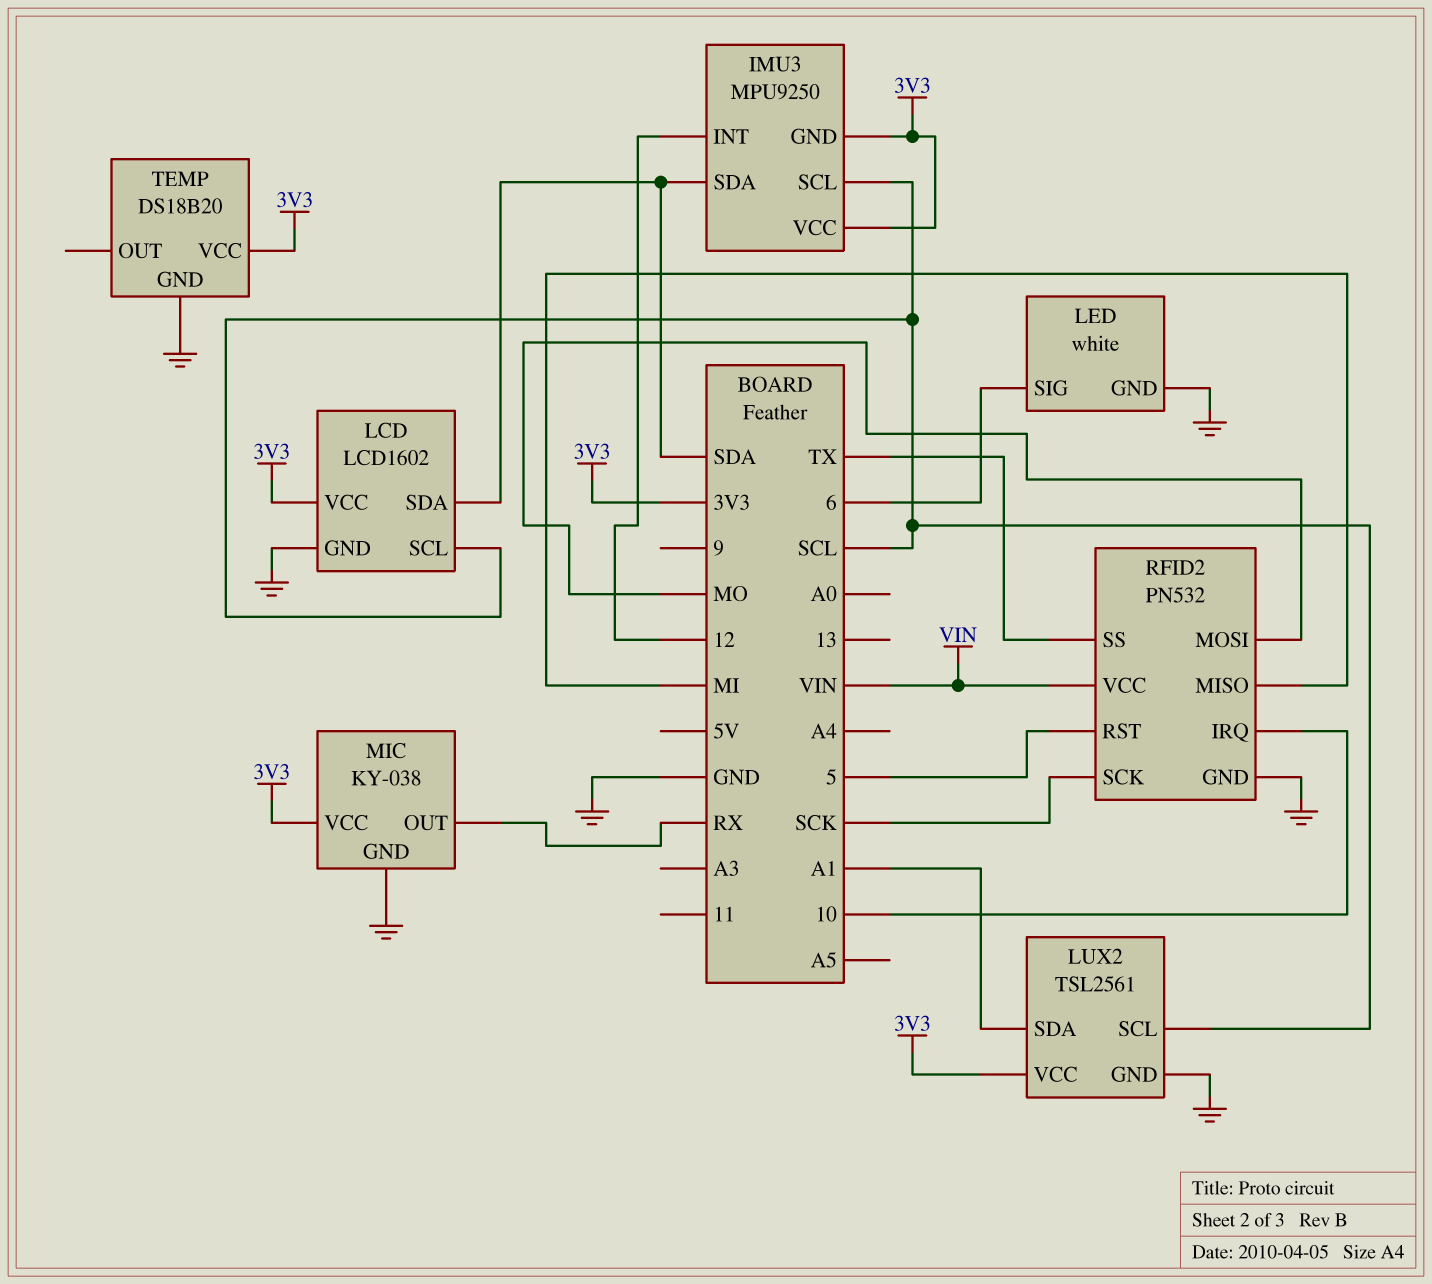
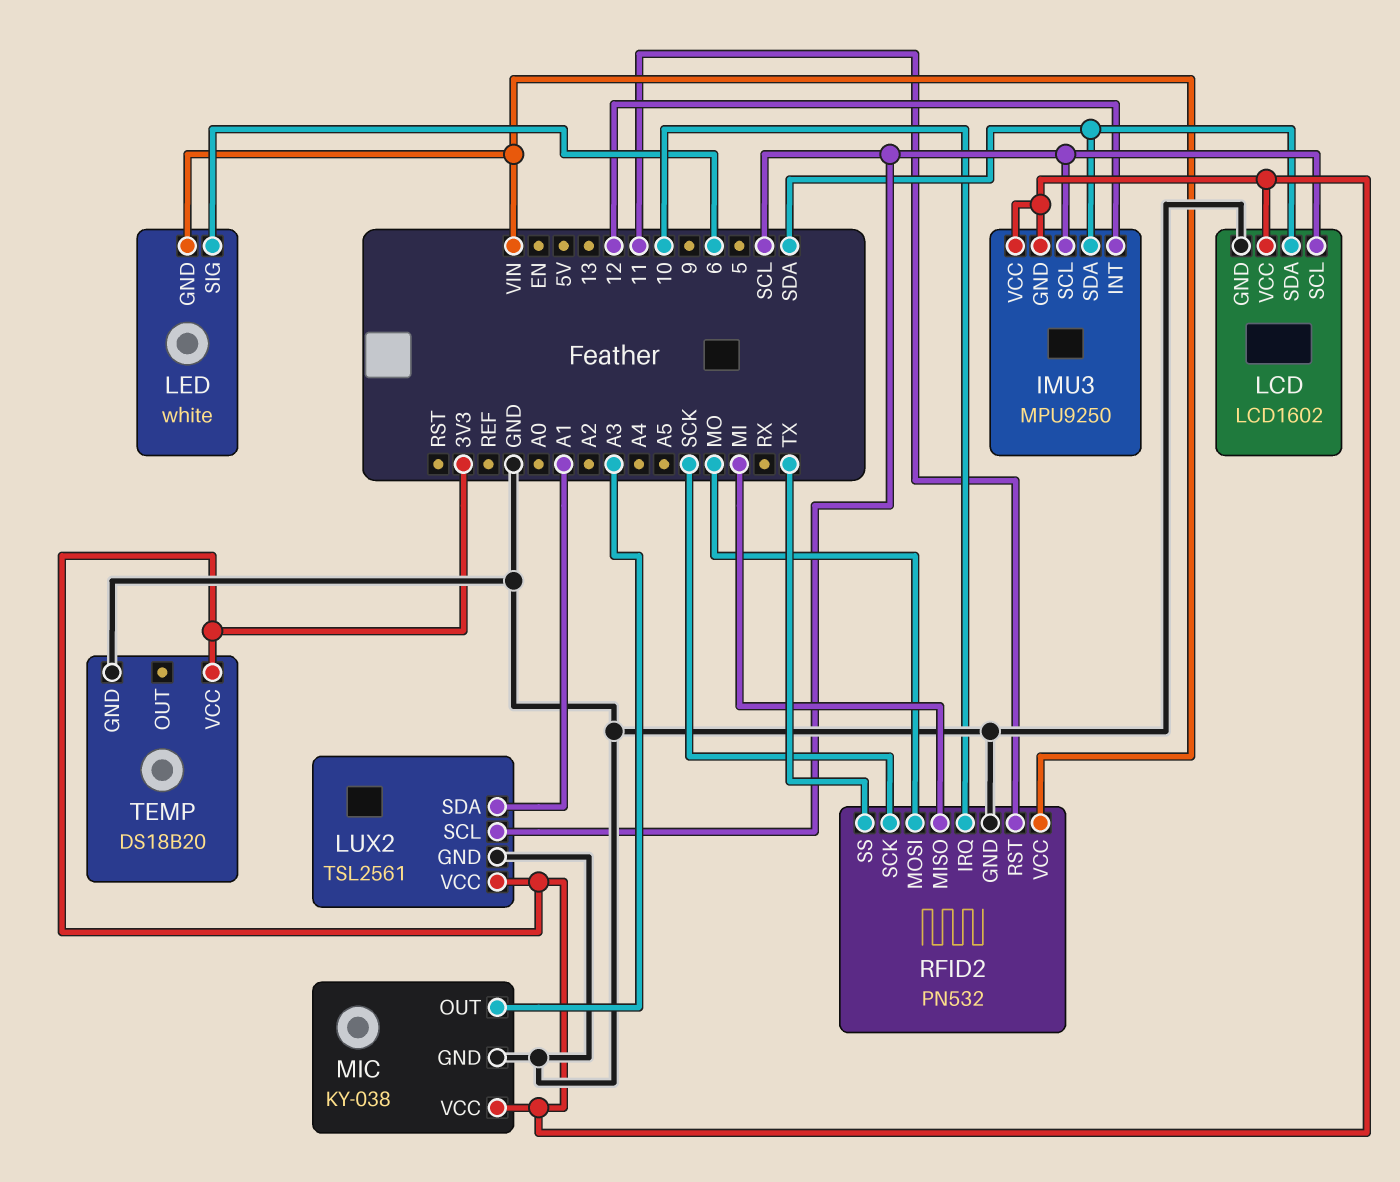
LED pin GND: GND -> VIN
MIC pin OUT: RX -> A3
RFID2 pin RST: 5 -> 11

